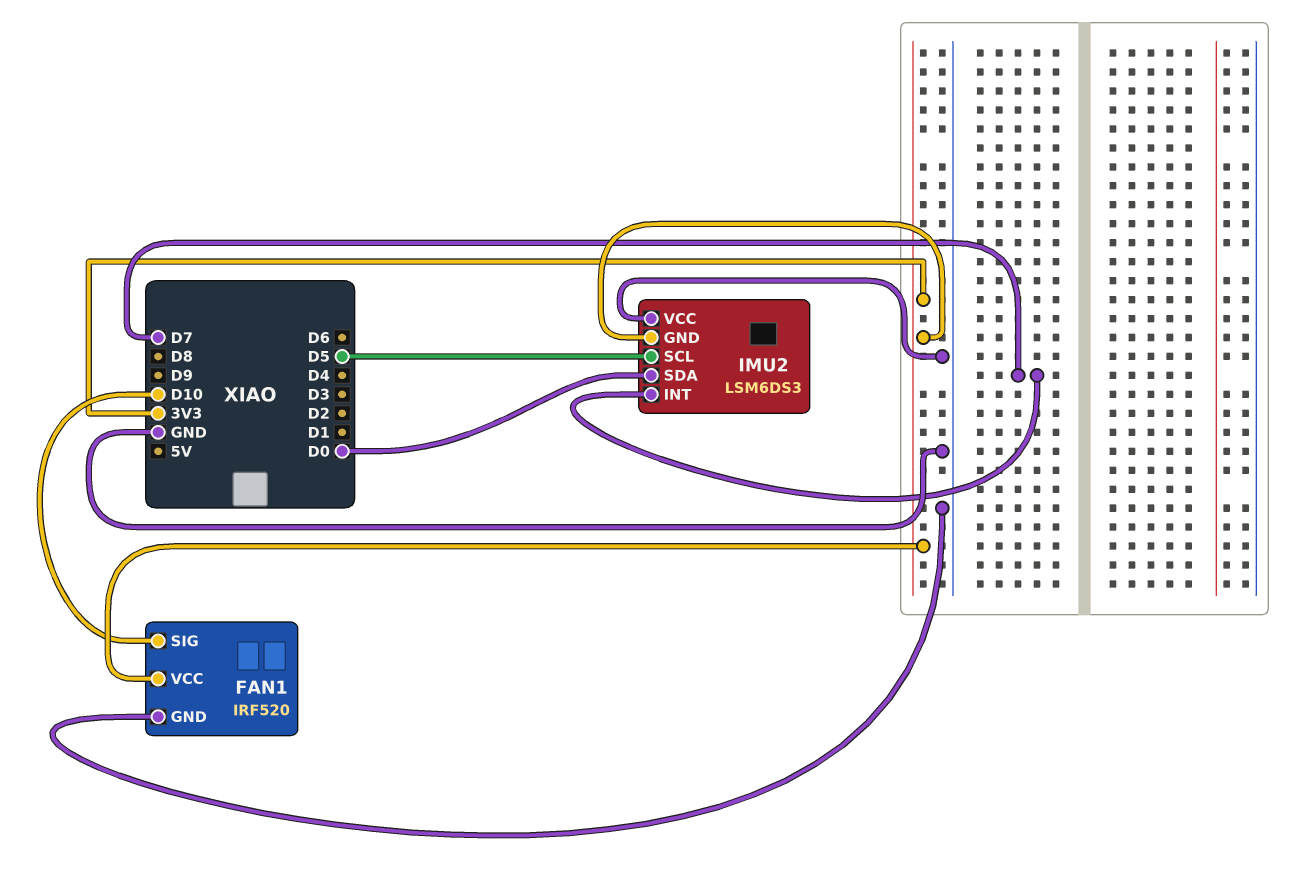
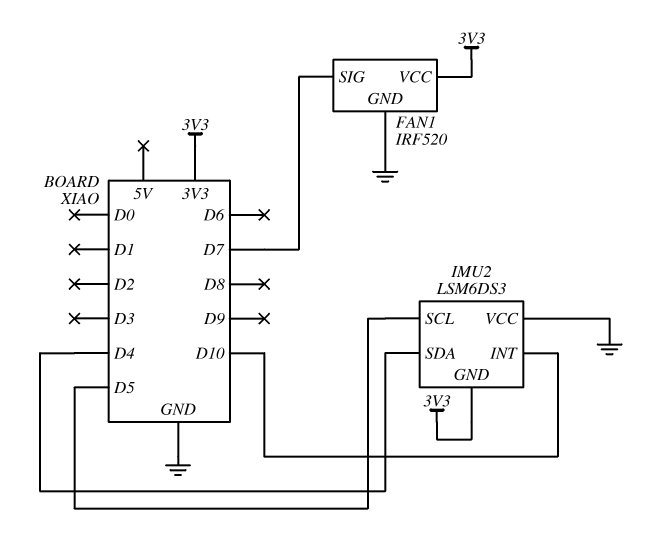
FAN1 pin SIG: D10 -> D7
IMU2 pin INT: D7 -> D10
IMU2 pin SDA: D0 -> D4

